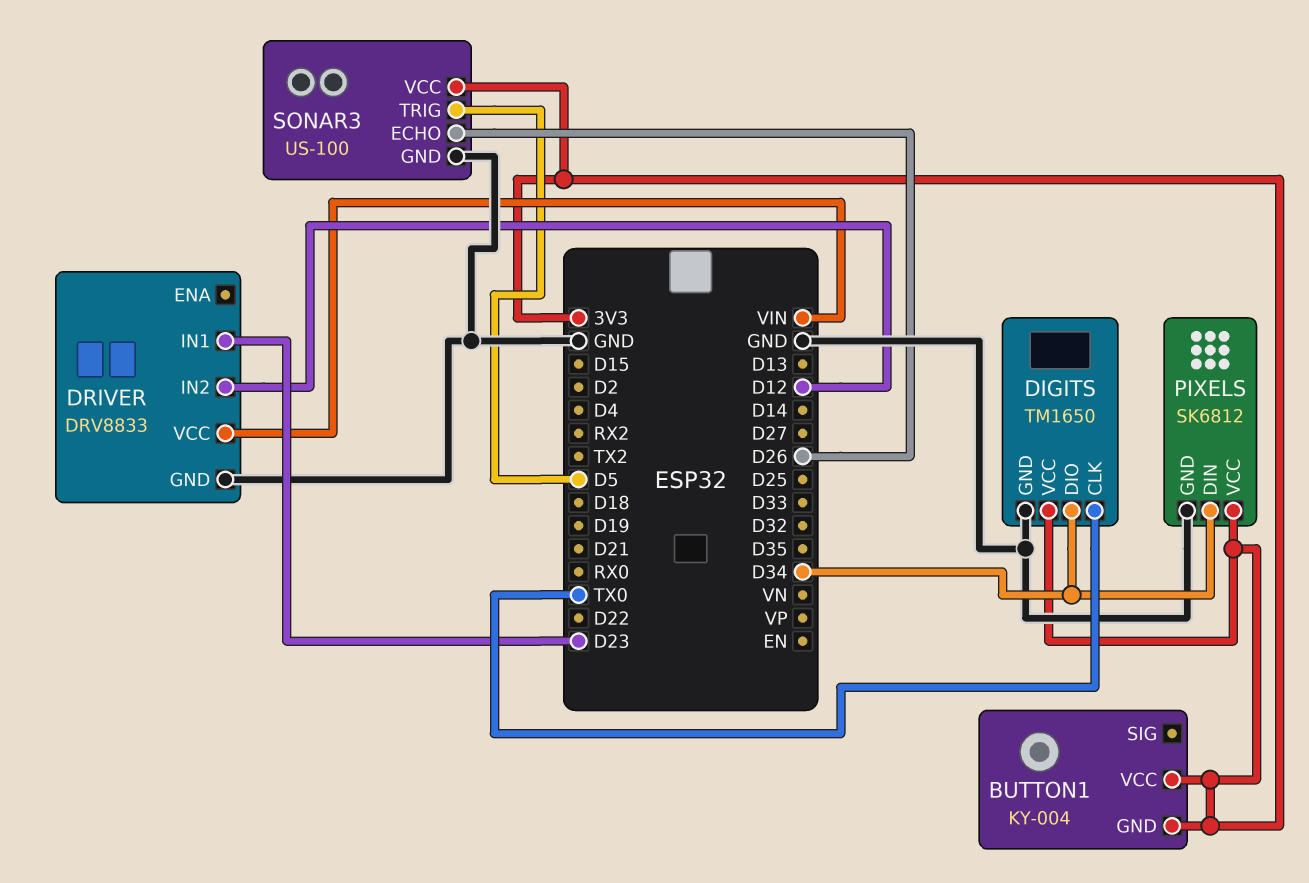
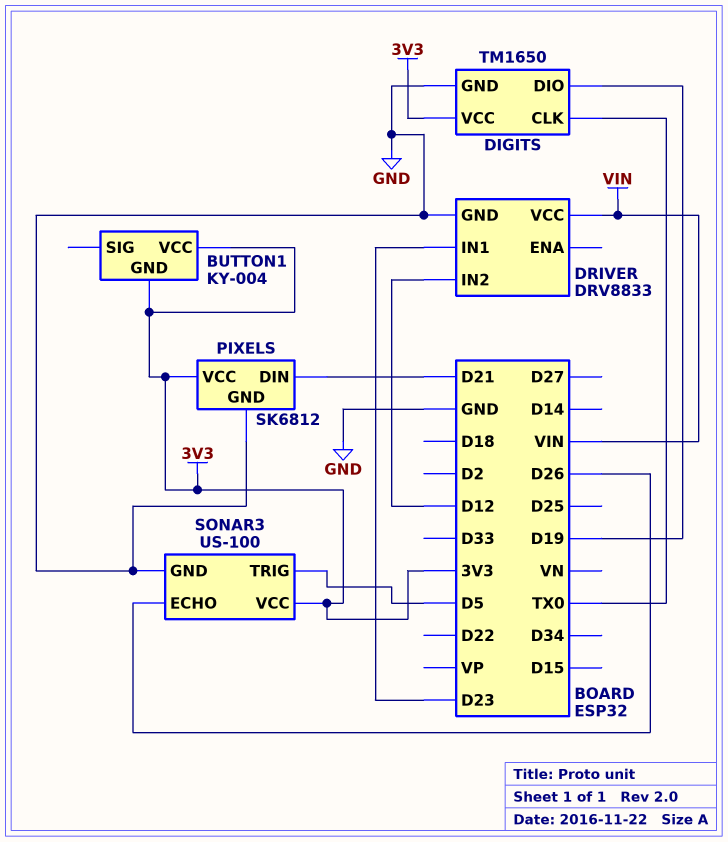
DIGITS pin DIO: D34 -> D19
PIXELS pin DIN: D34 -> D21

